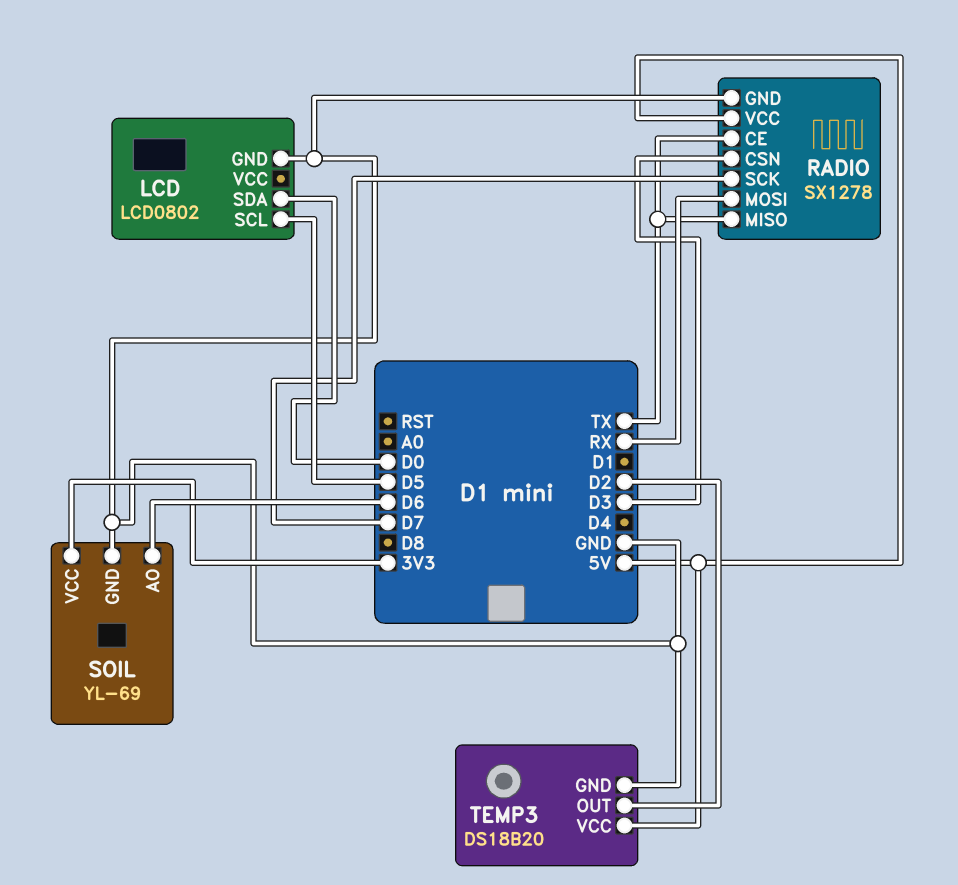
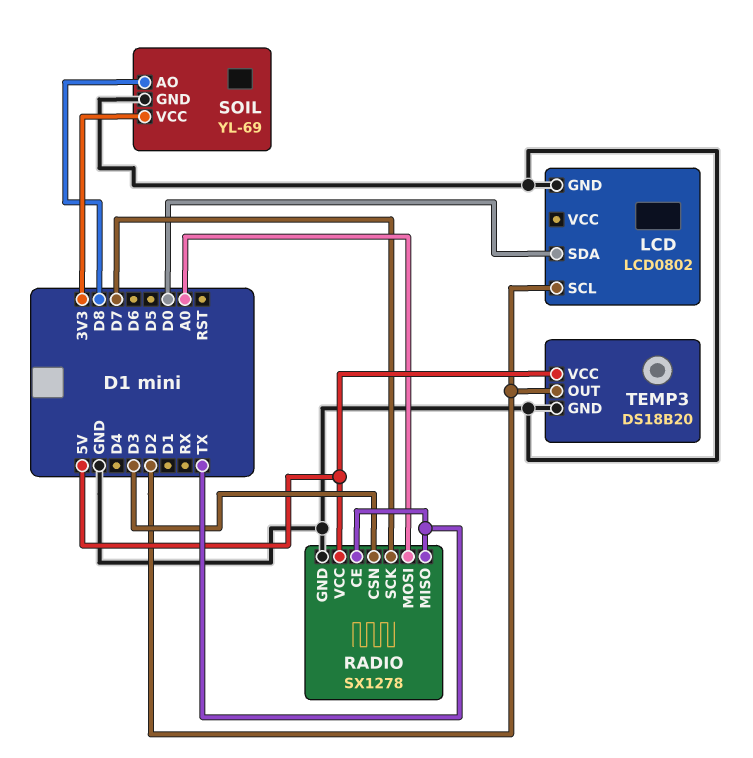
LCD pin SCL: D5 -> D2
RADIO pin MOSI: RX -> A0
SOIL pin AO: D6 -> D8

